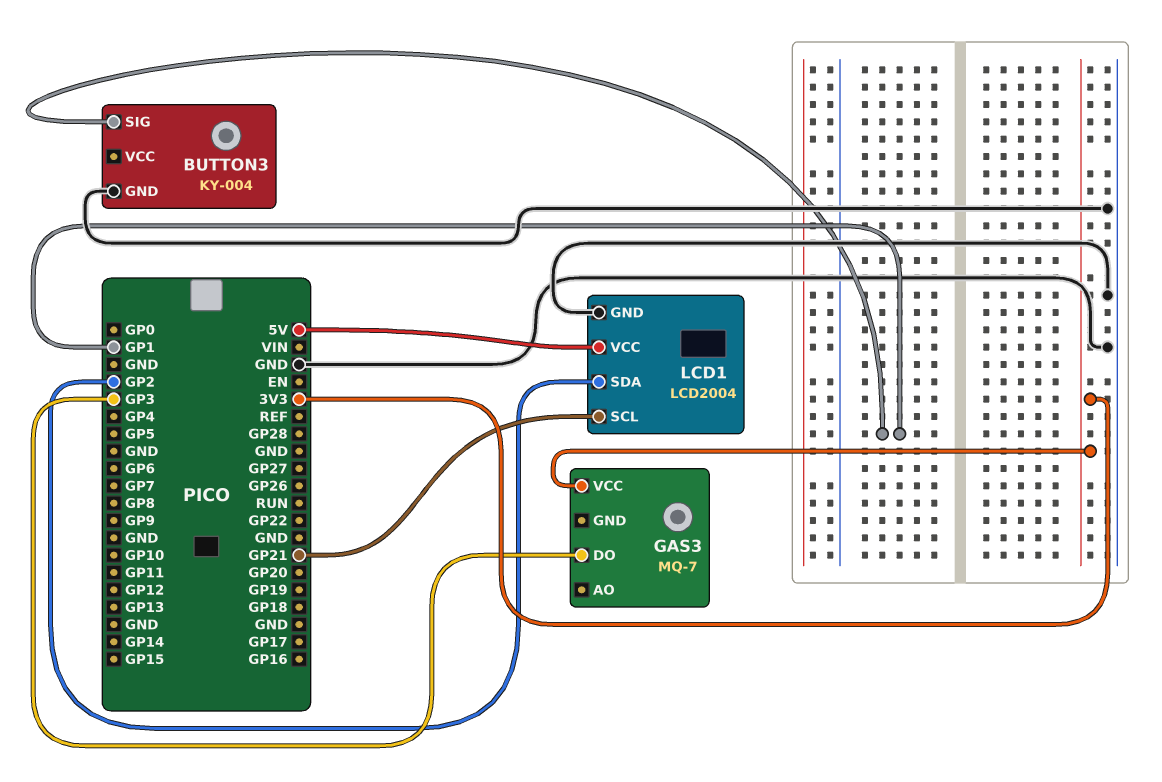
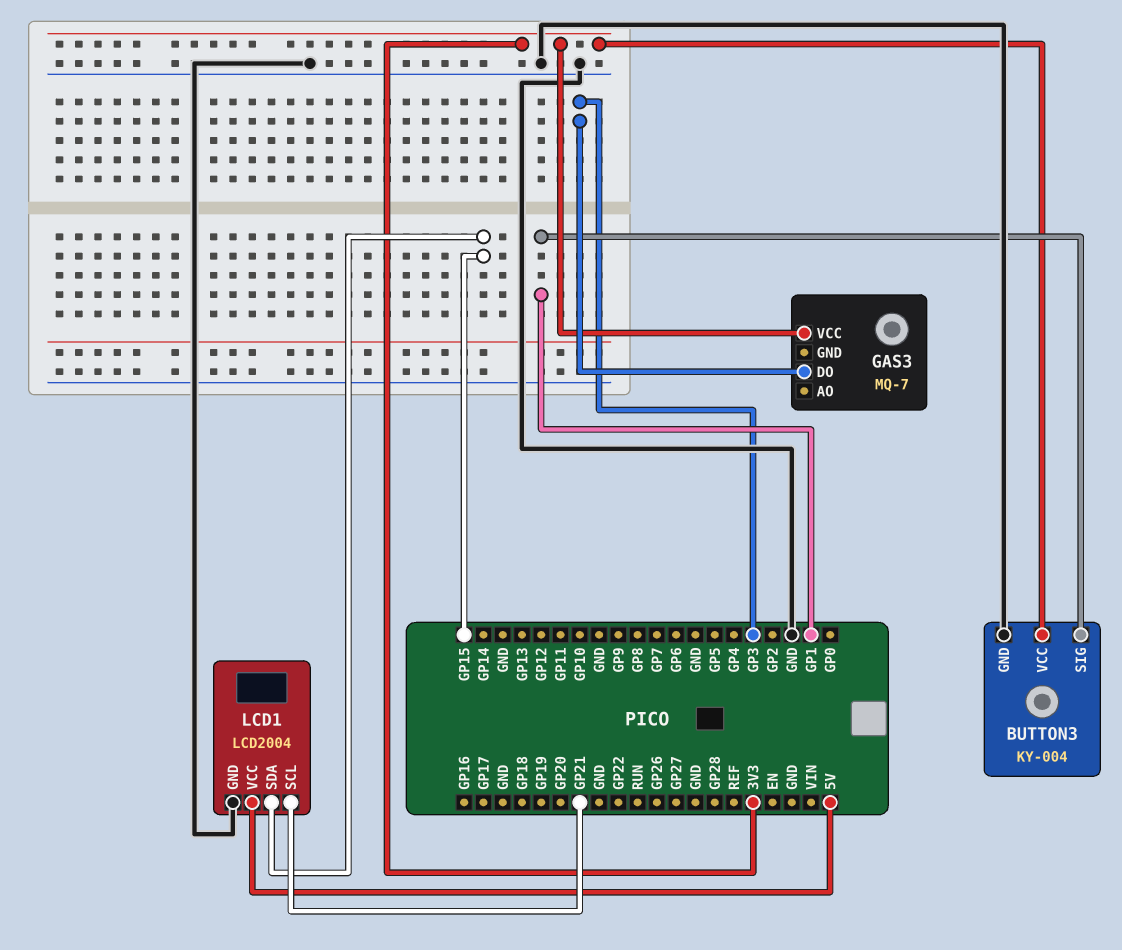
BUTTON3 pin VCC: none -> 3V3
LCD1 pin SDA: GP2 -> GP15

